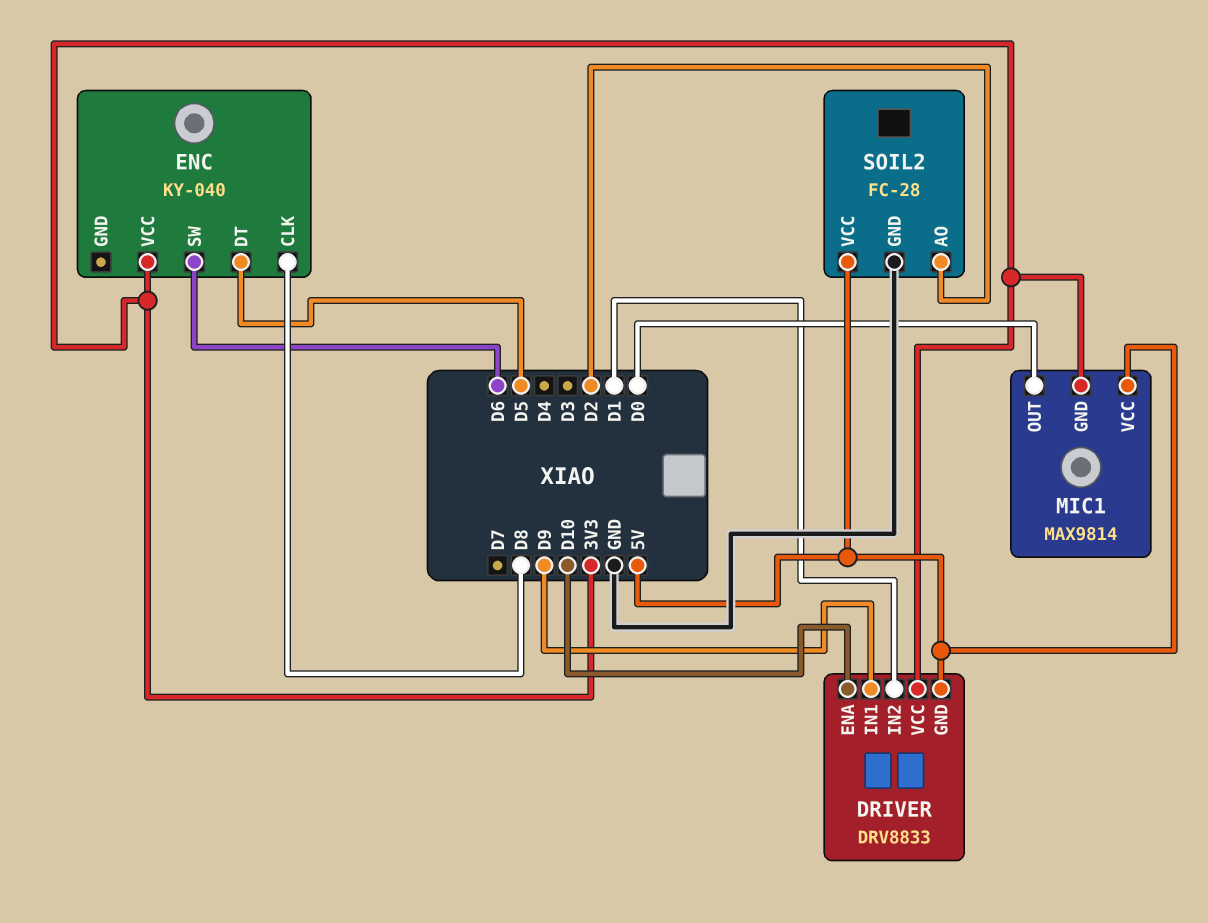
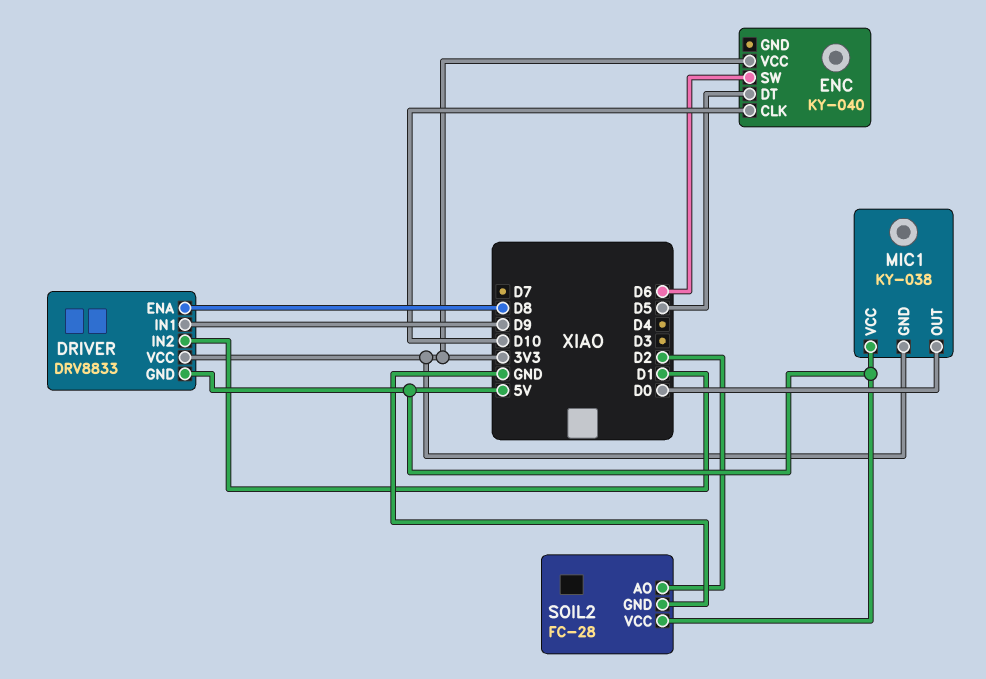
DRIVER pin ENA: D10 -> D8
ENC pin CLK: D8 -> D10
MIC1: MAX9814 -> KY-038

